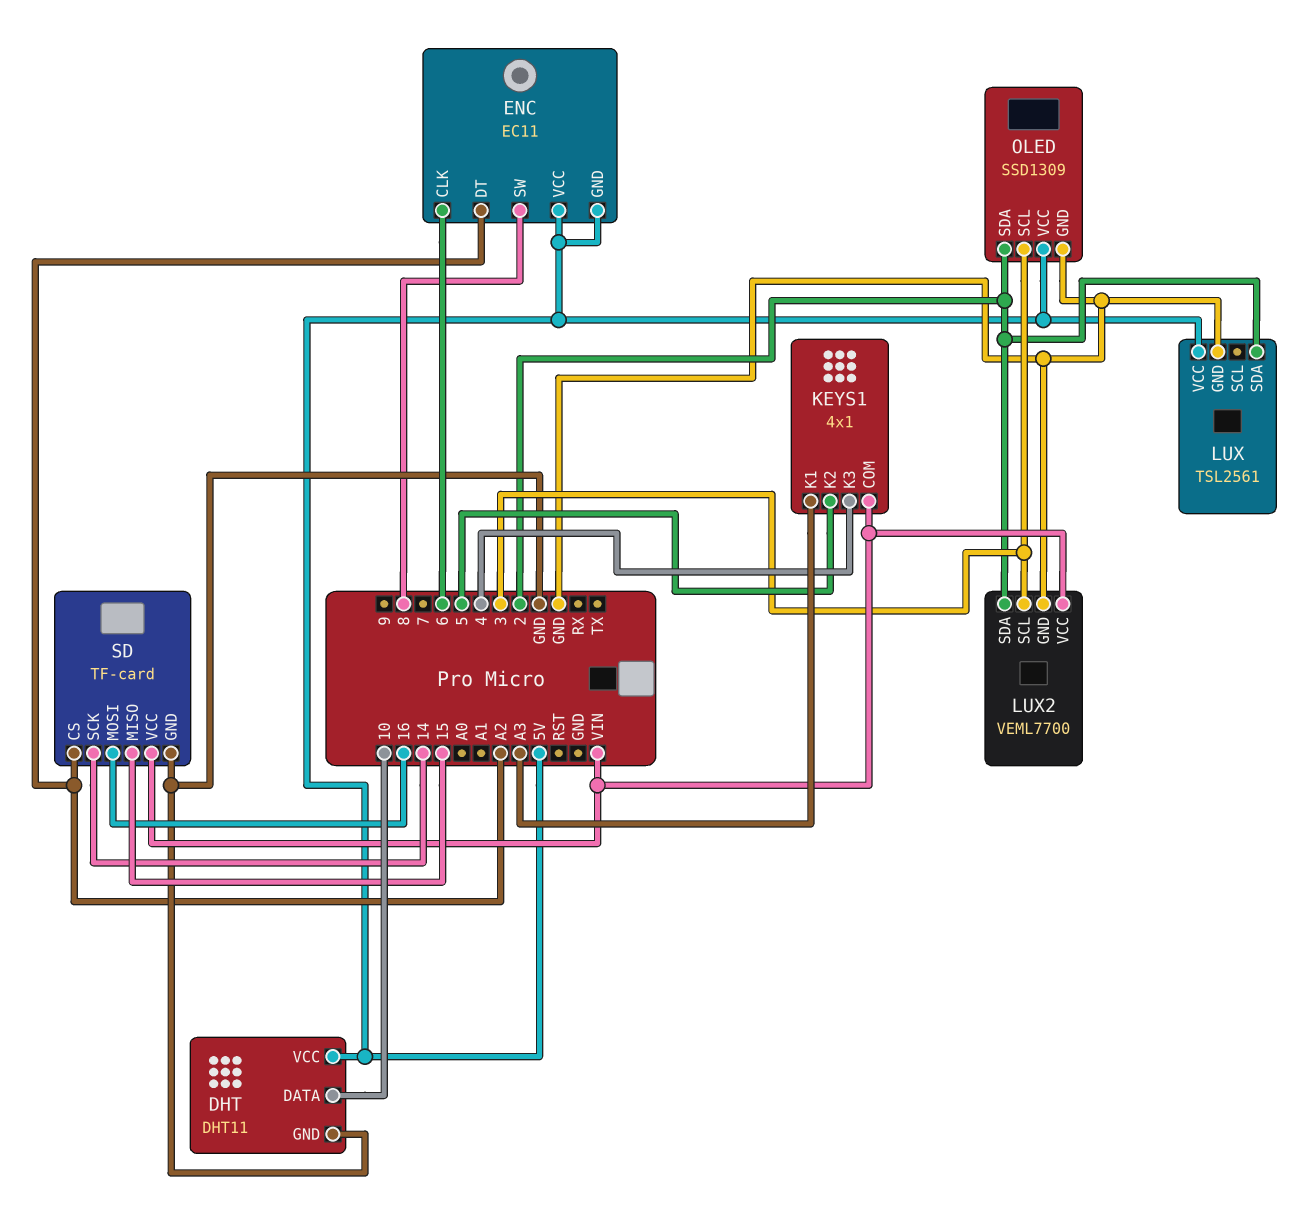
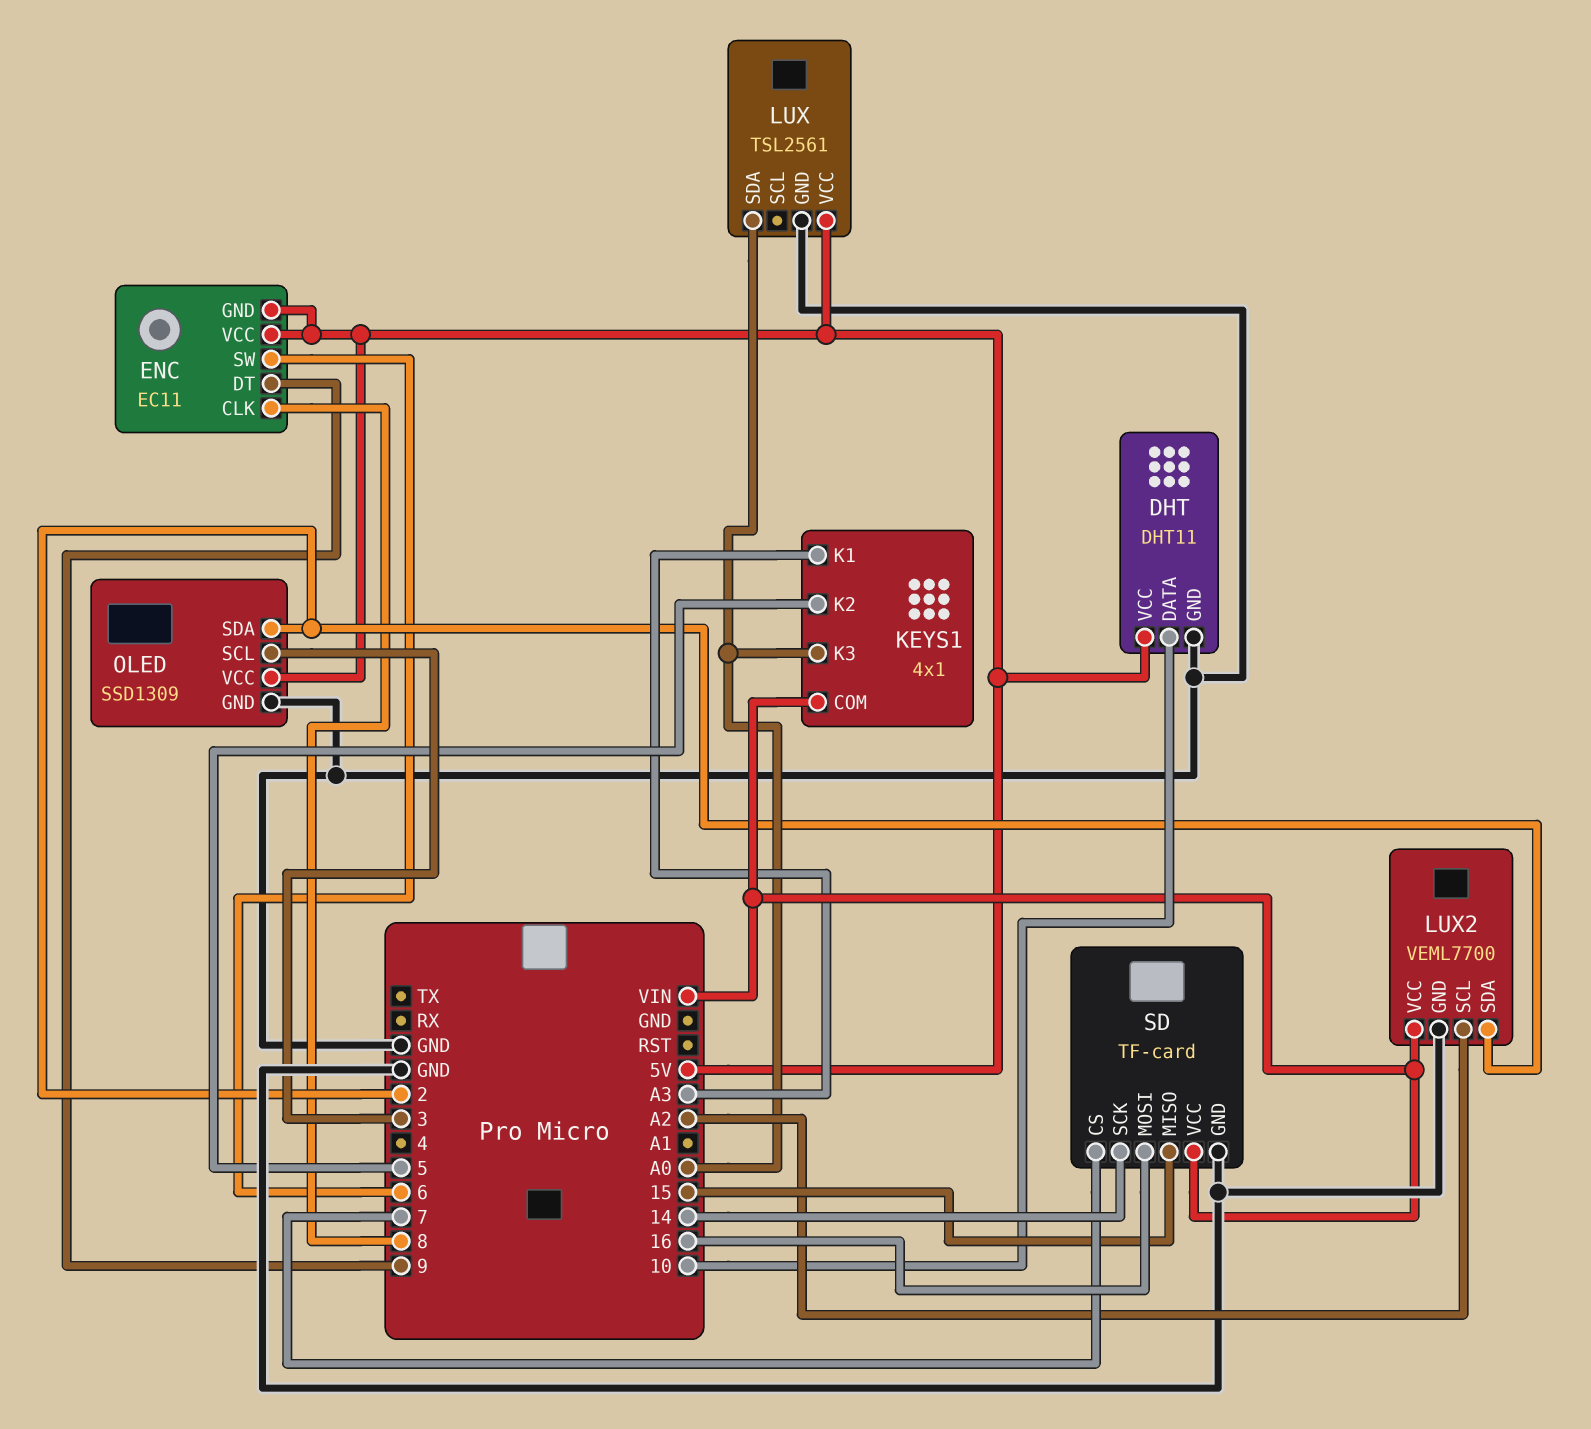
ENC pin CLK: 6 -> 8
ENC pin DT: A2 -> 9
ENC pin SW: 8 -> 6
KEYS1 pin K3: 4 -> A0
LUX pin SDA: 2 -> A0
LUX2 pin SCL: 3 -> A2
SD pin CS: A2 -> 7

